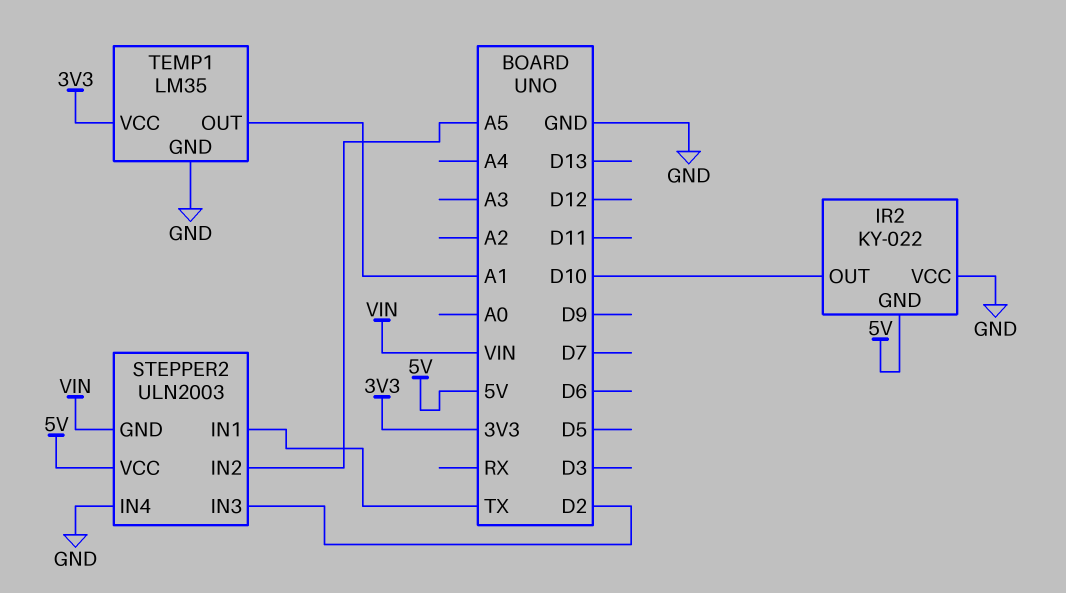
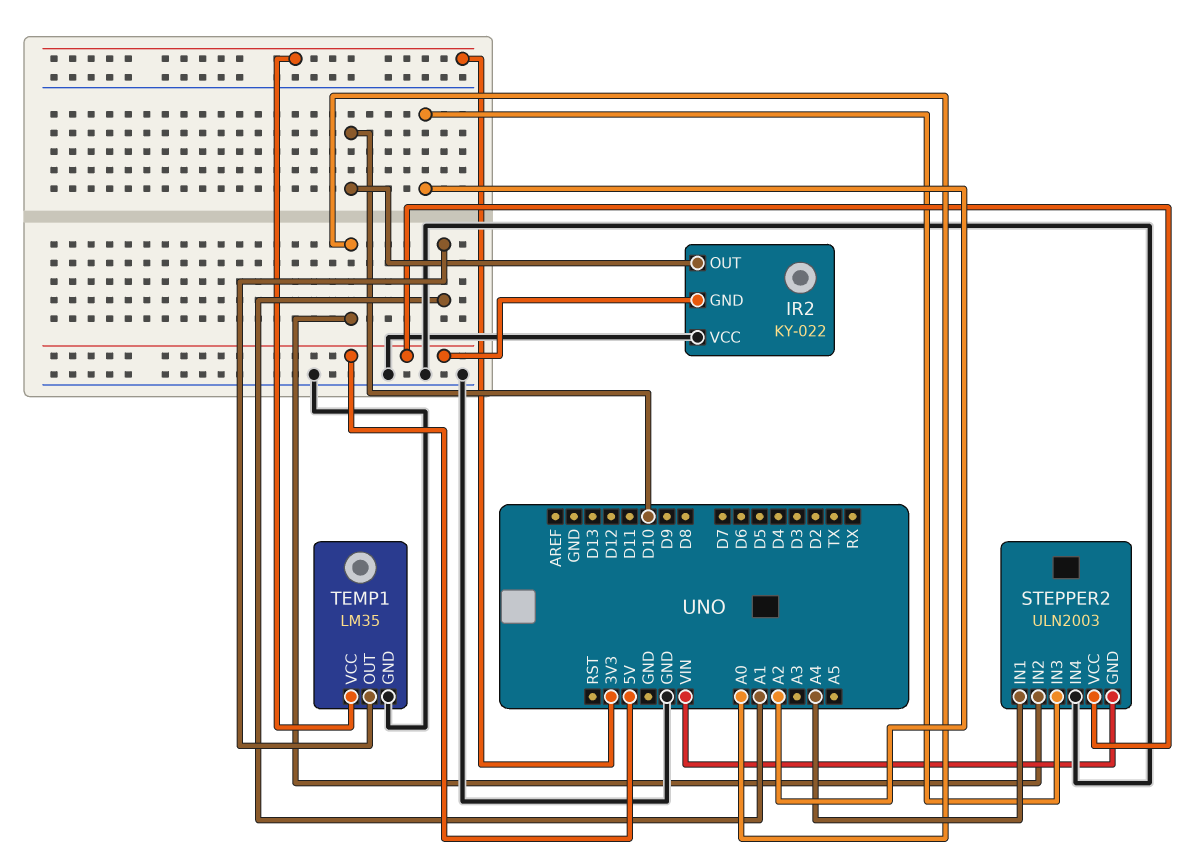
STEPPER2 pin IN1: TX -> A4
STEPPER2 pin IN2: A5 -> A0
STEPPER2 pin IN3: D2 -> A2

